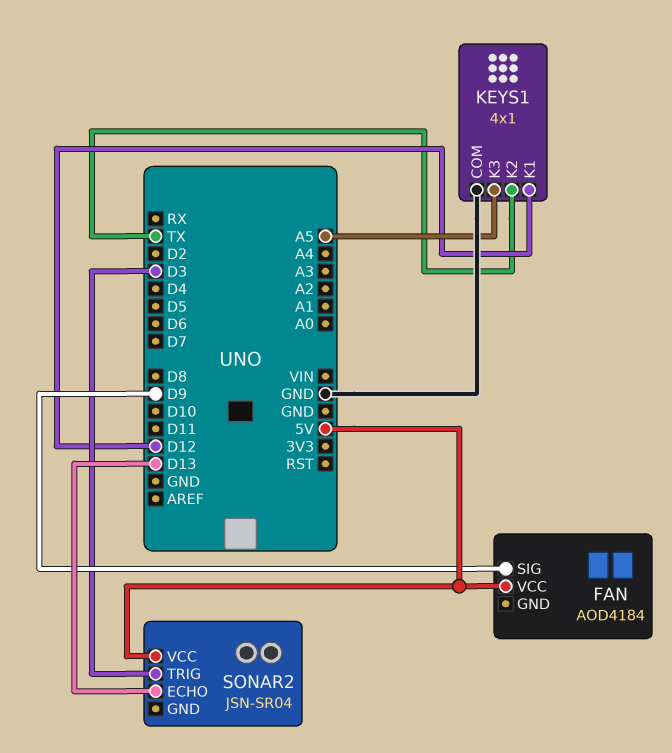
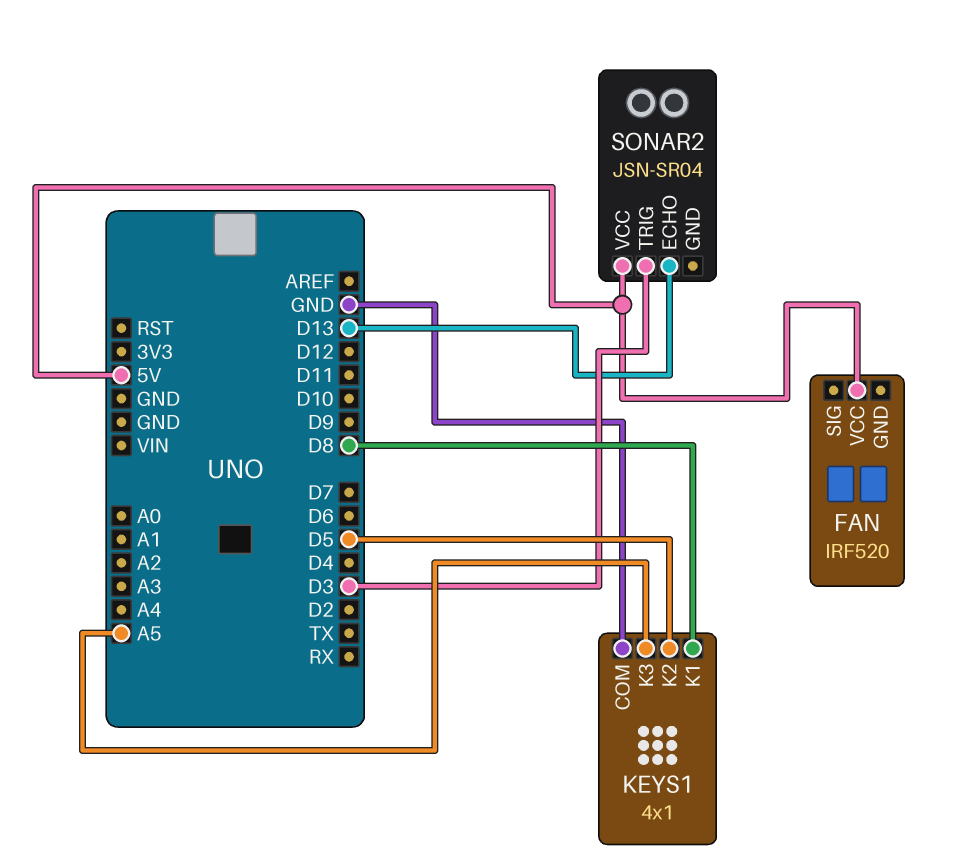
FAN: AOD4184 -> IRF520
FAN pin SIG: D9 -> none
KEYS1 pin K1: D12 -> D8
KEYS1 pin K2: TX -> D5

